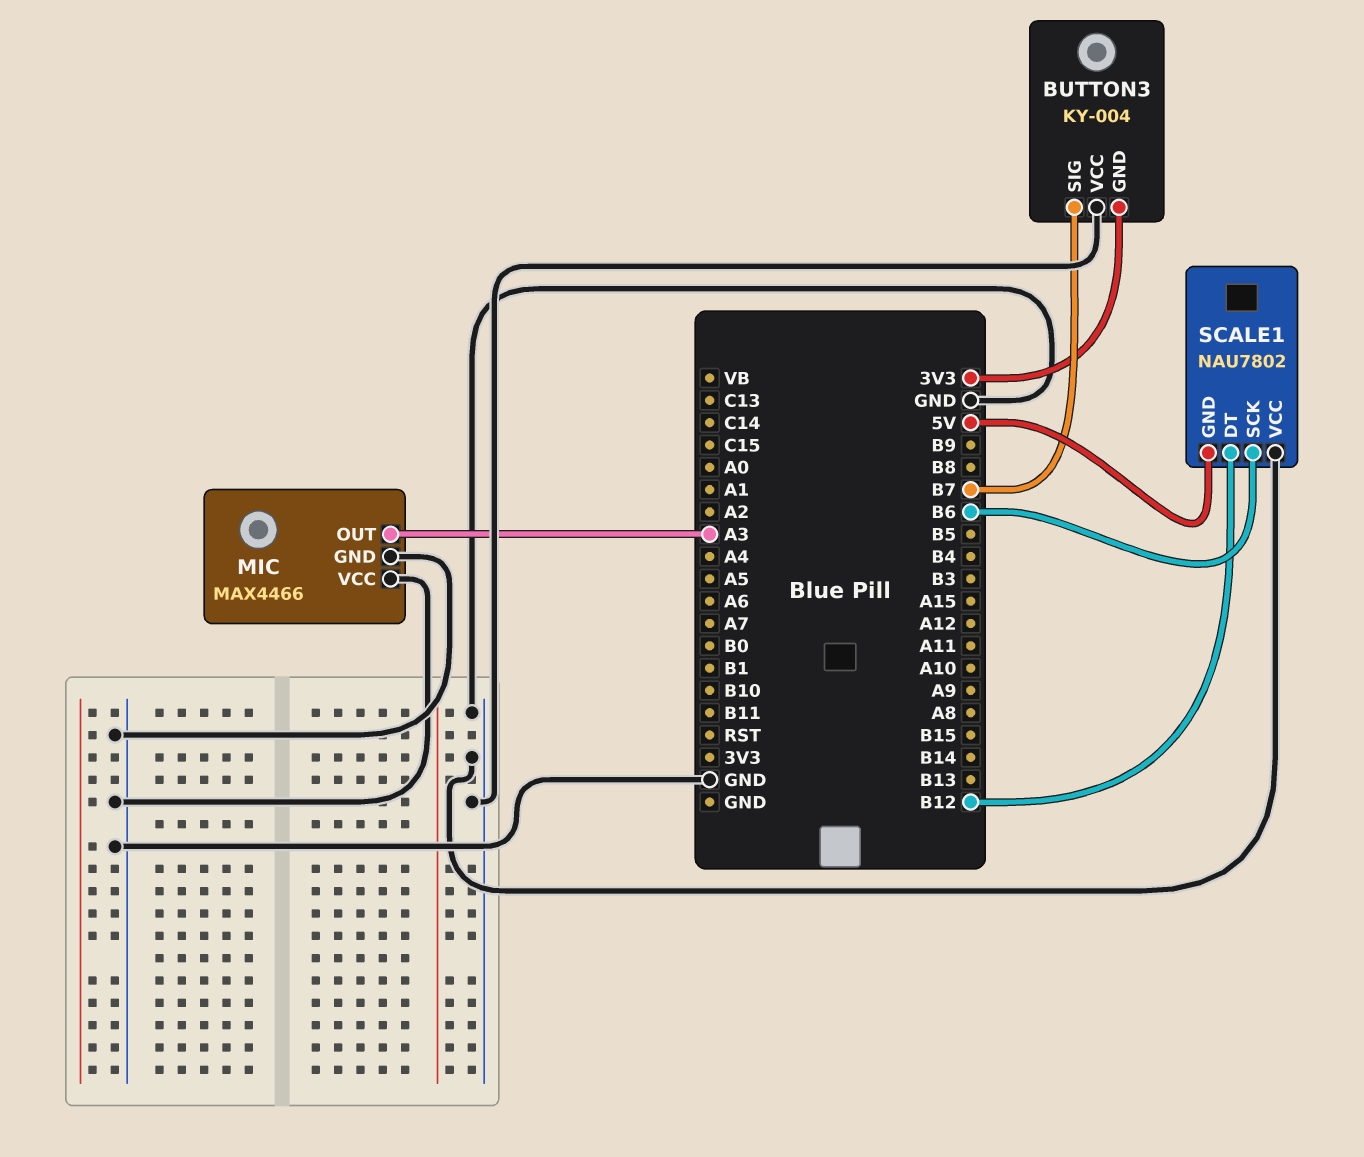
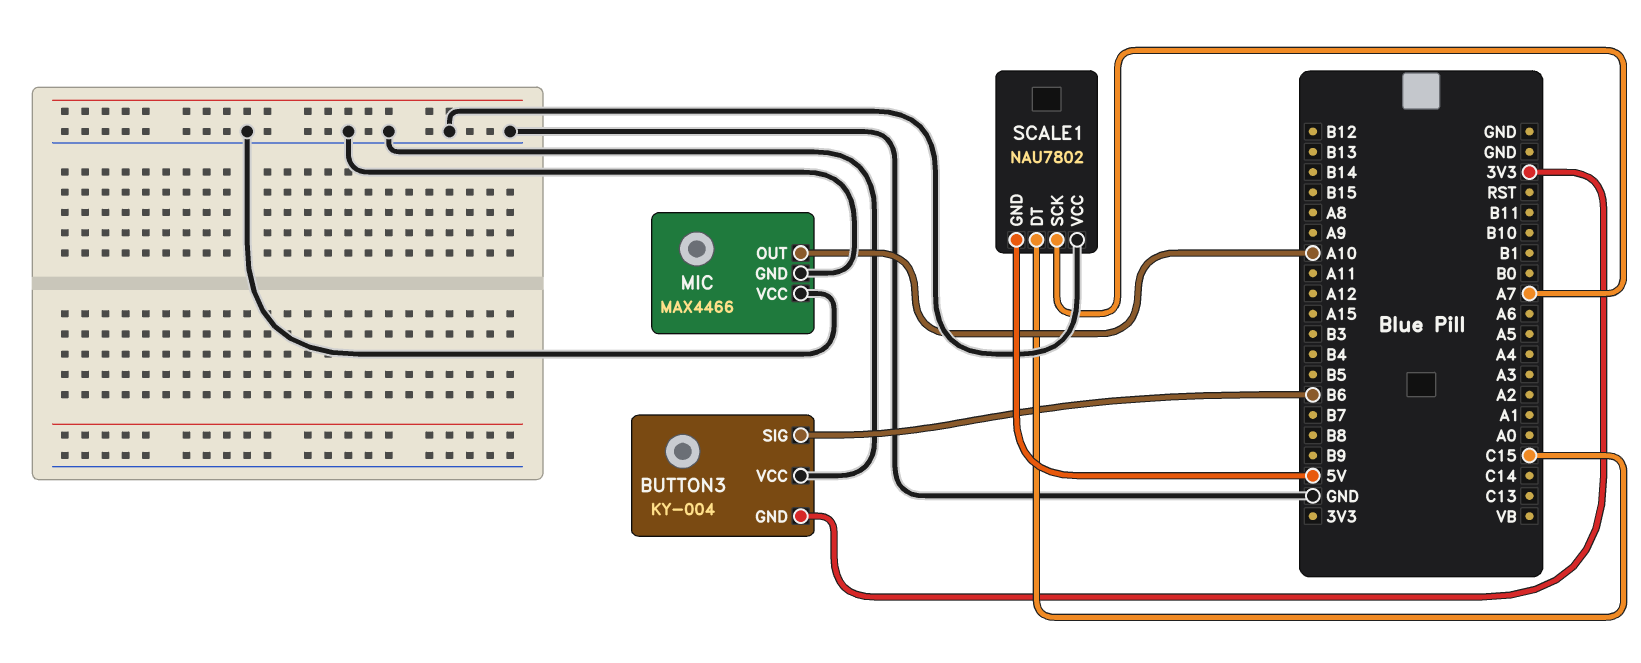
BUTTON3 pin SIG: B7 -> B6
MIC pin OUT: A3 -> A10
SCALE1 pin DT: B12 -> C15
SCALE1 pin SCK: B6 -> A7

